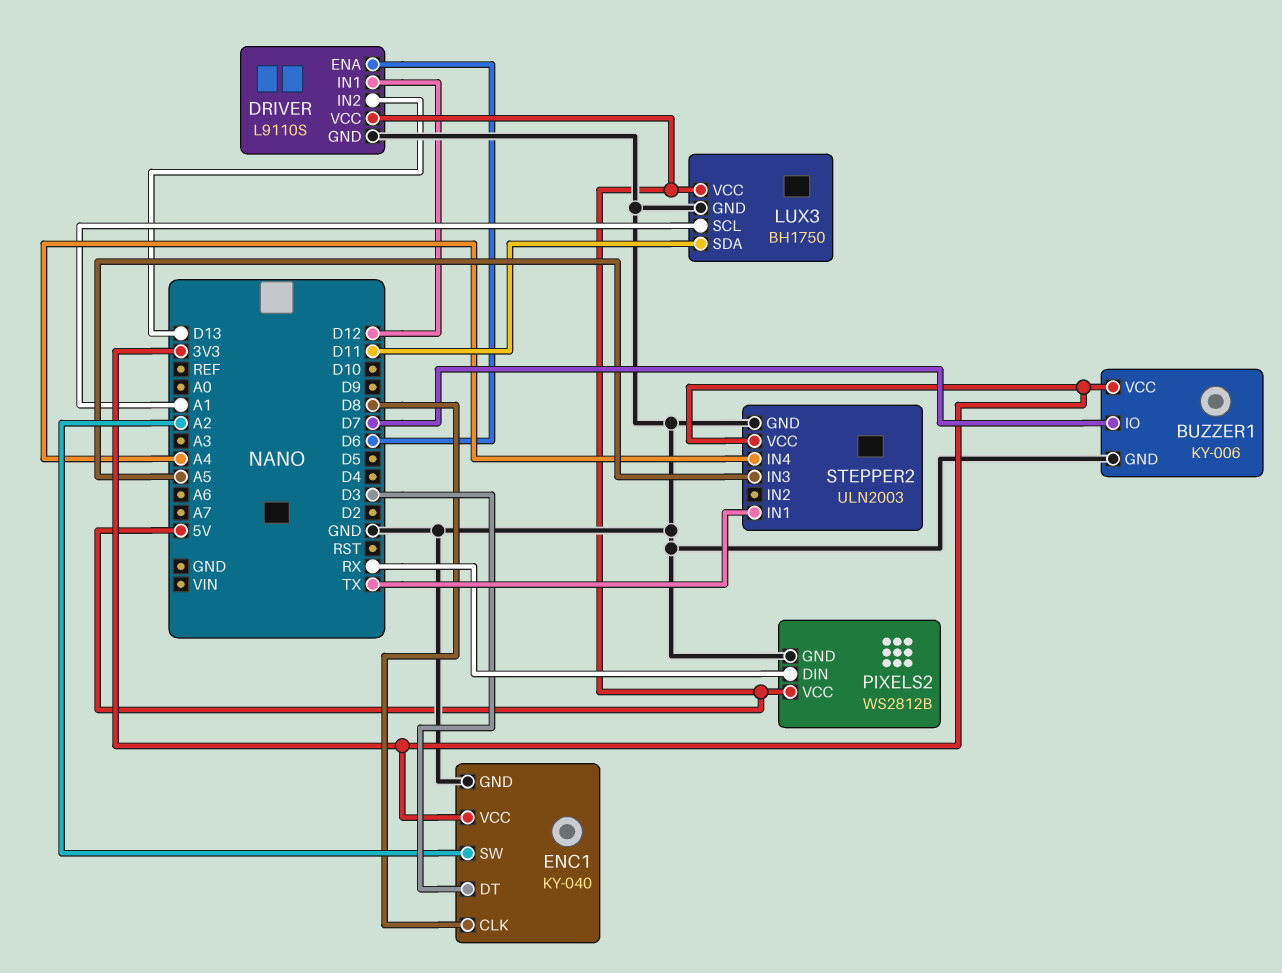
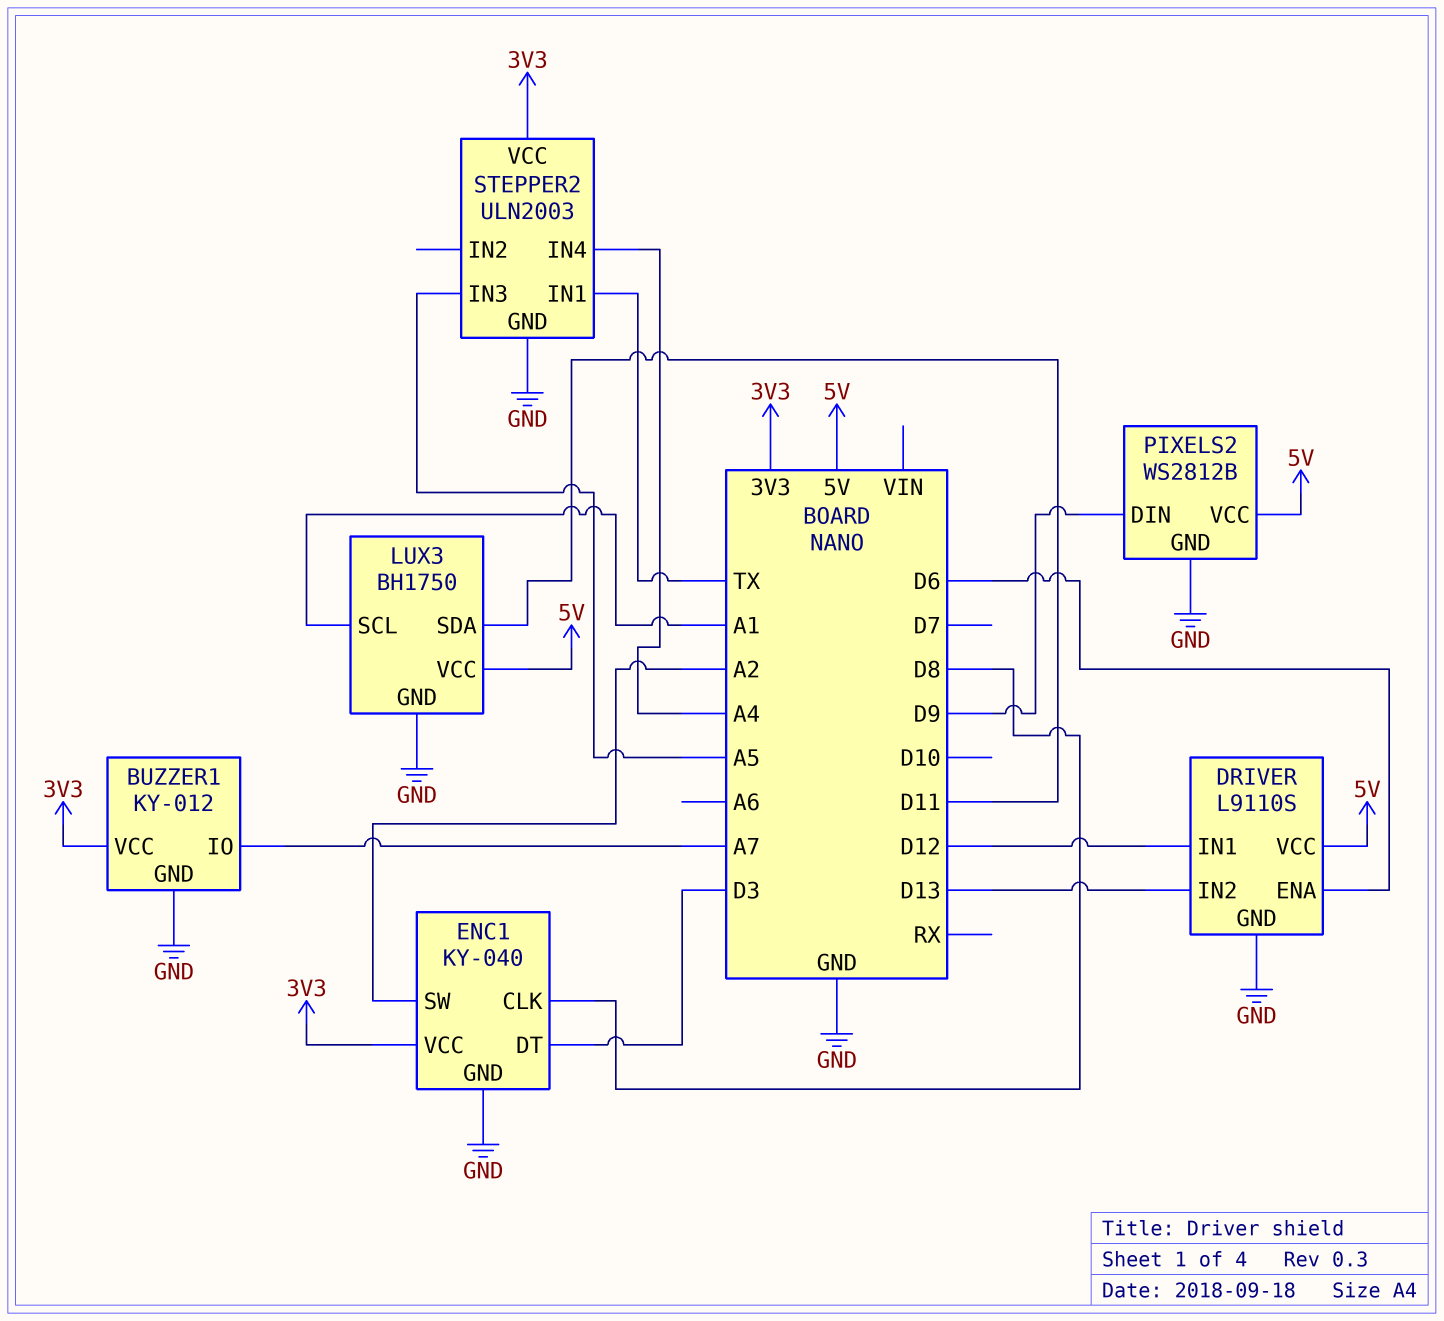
BUZZER1: KY-006 -> KY-012
BUZZER1 pin IO: D7 -> A7
PIXELS2 pin DIN: RX -> D9

